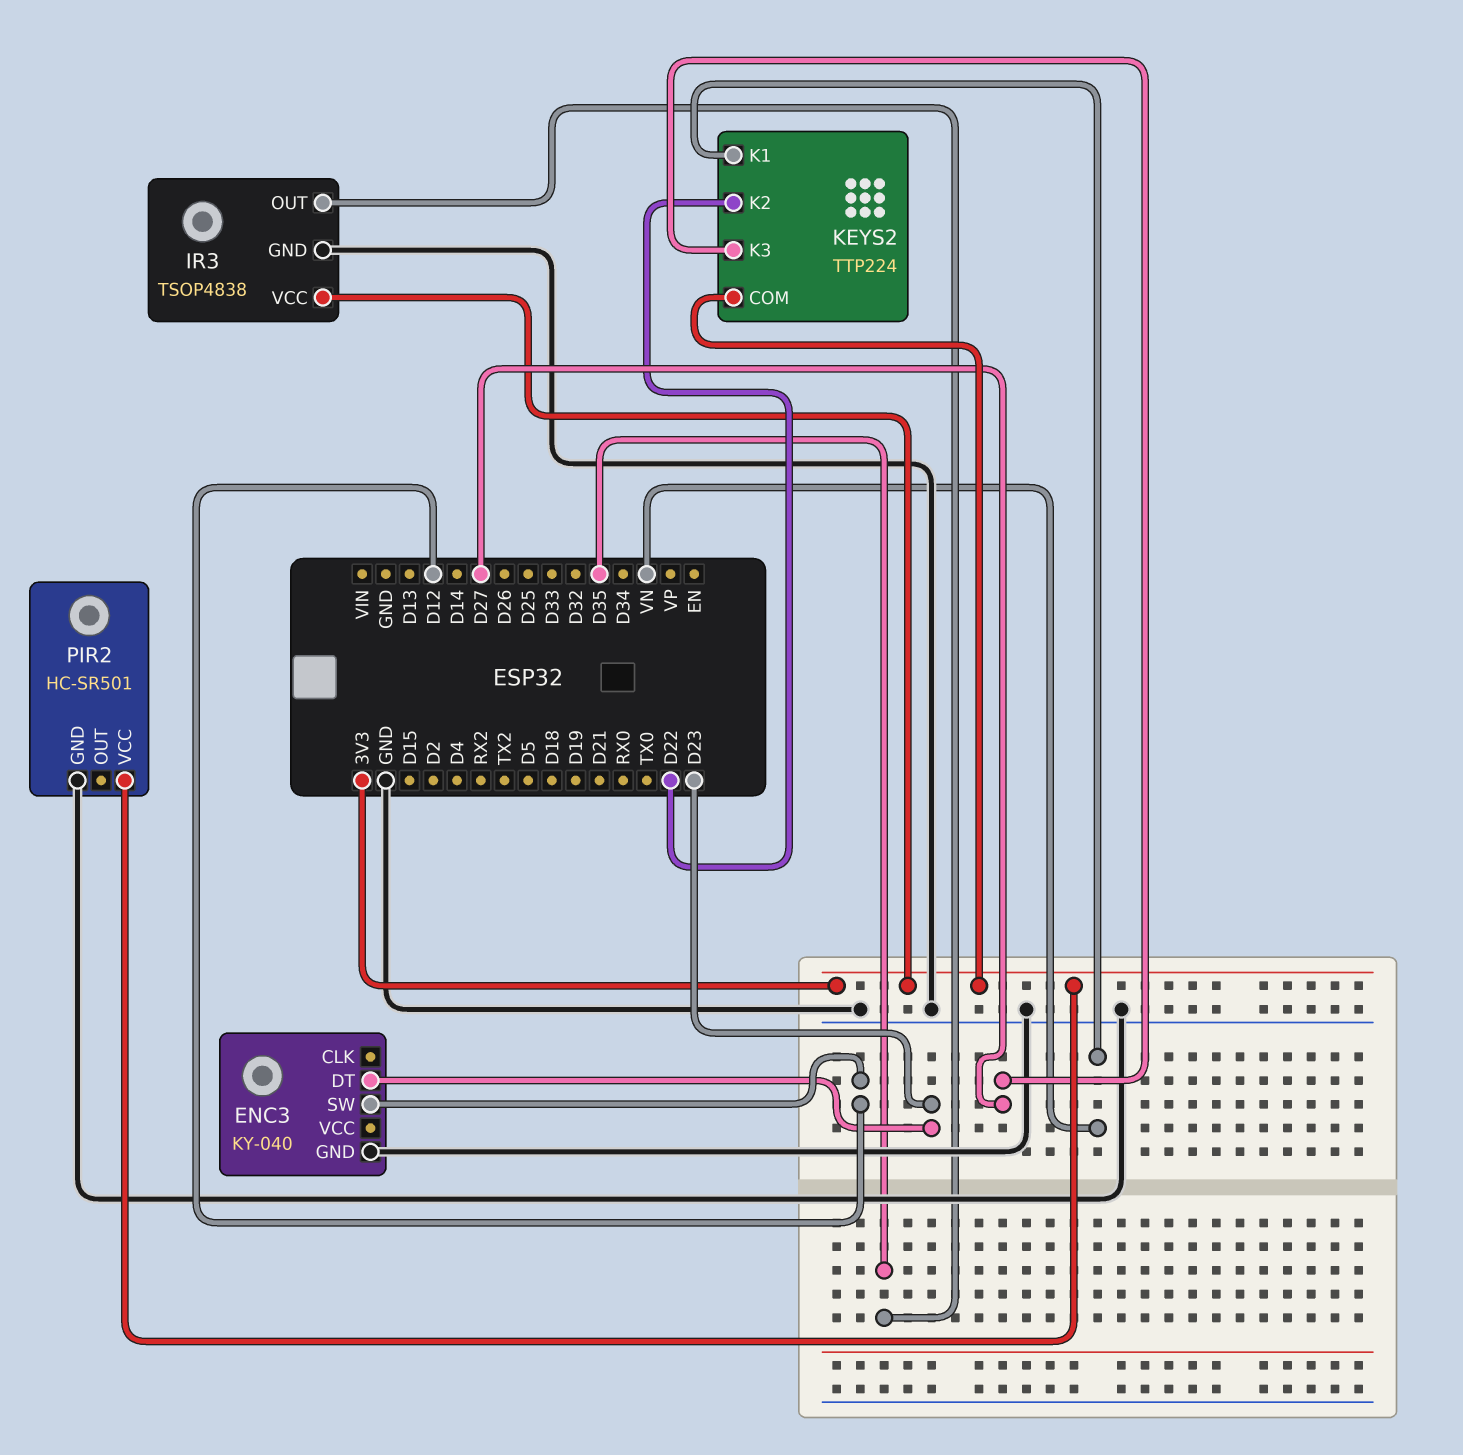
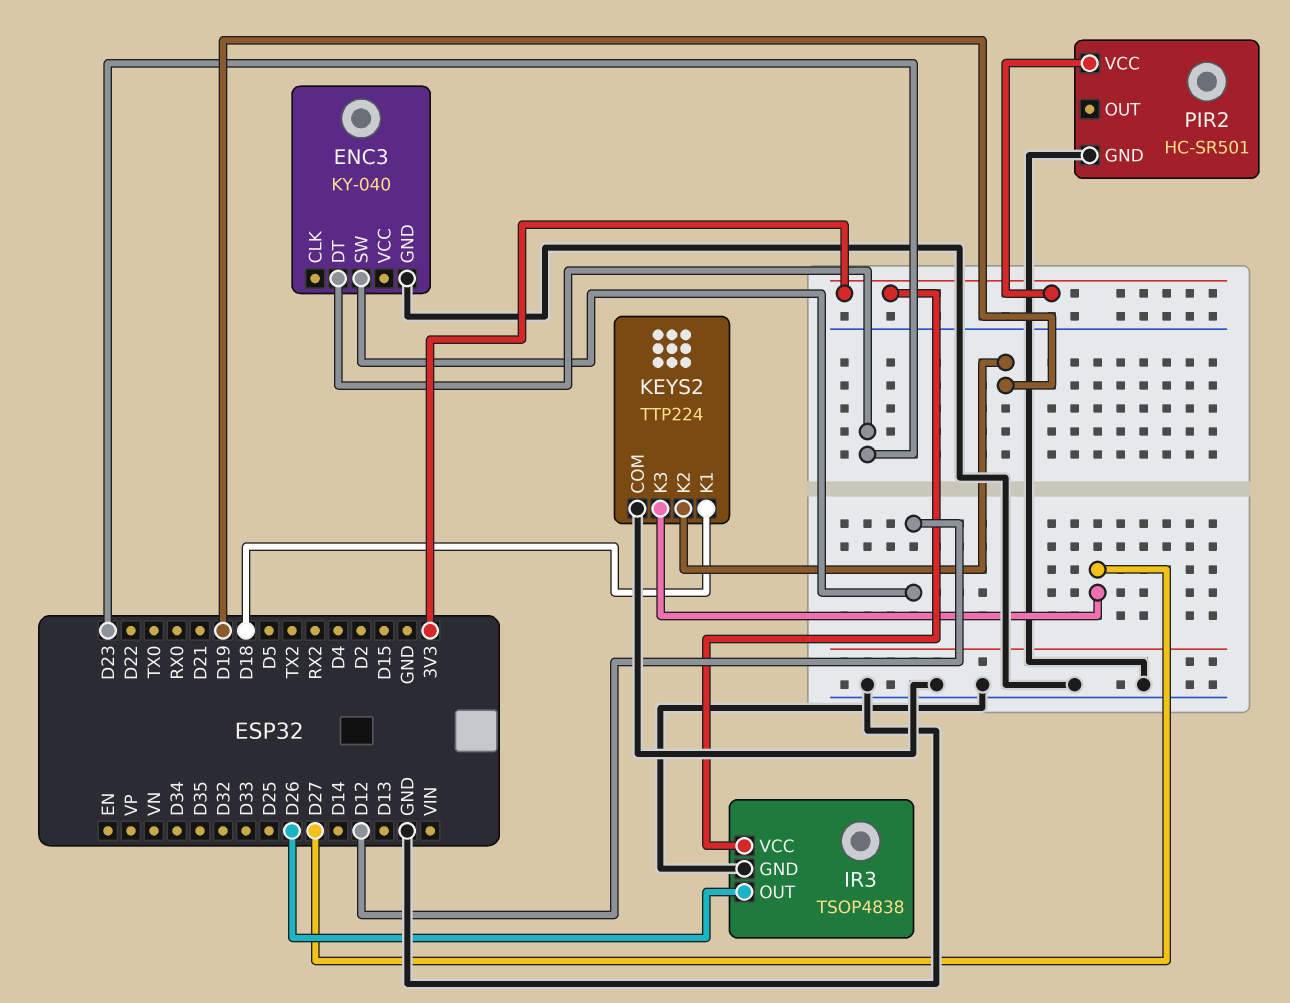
IR3 pin OUT: D35 -> D26
KEYS2 pin COM: 3V3 -> GND
KEYS2 pin K1: VN -> D18
KEYS2 pin K2: D22 -> D19

